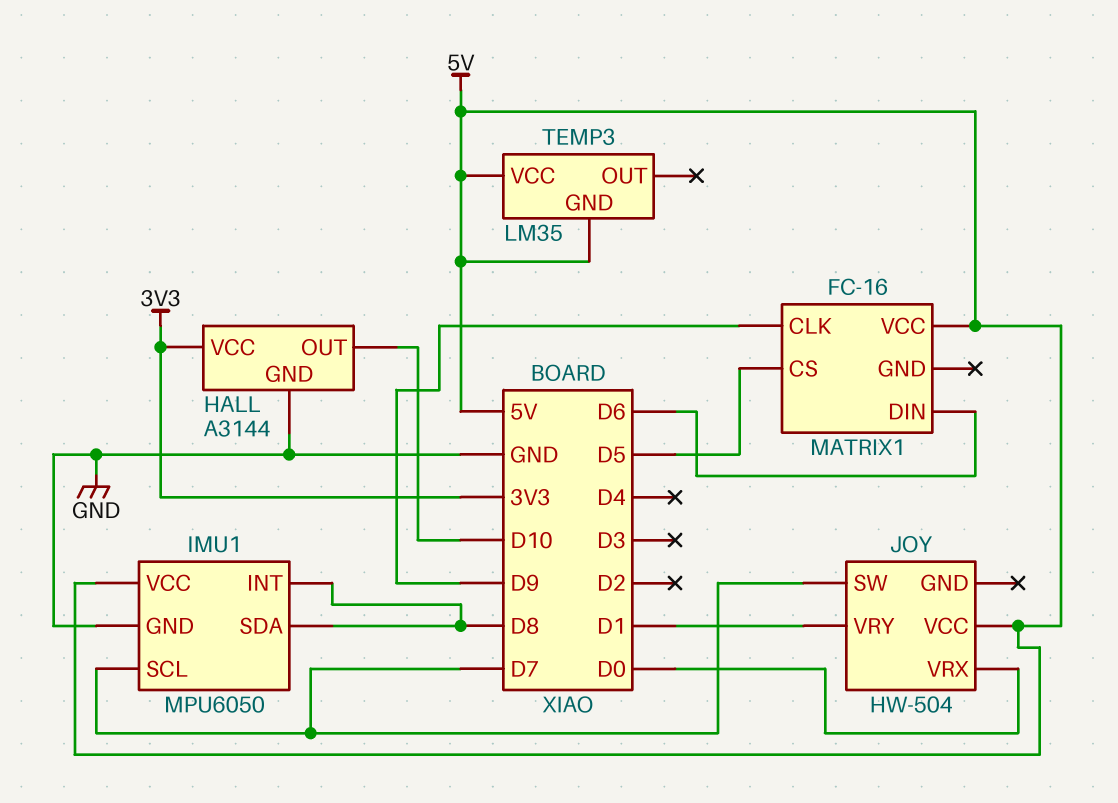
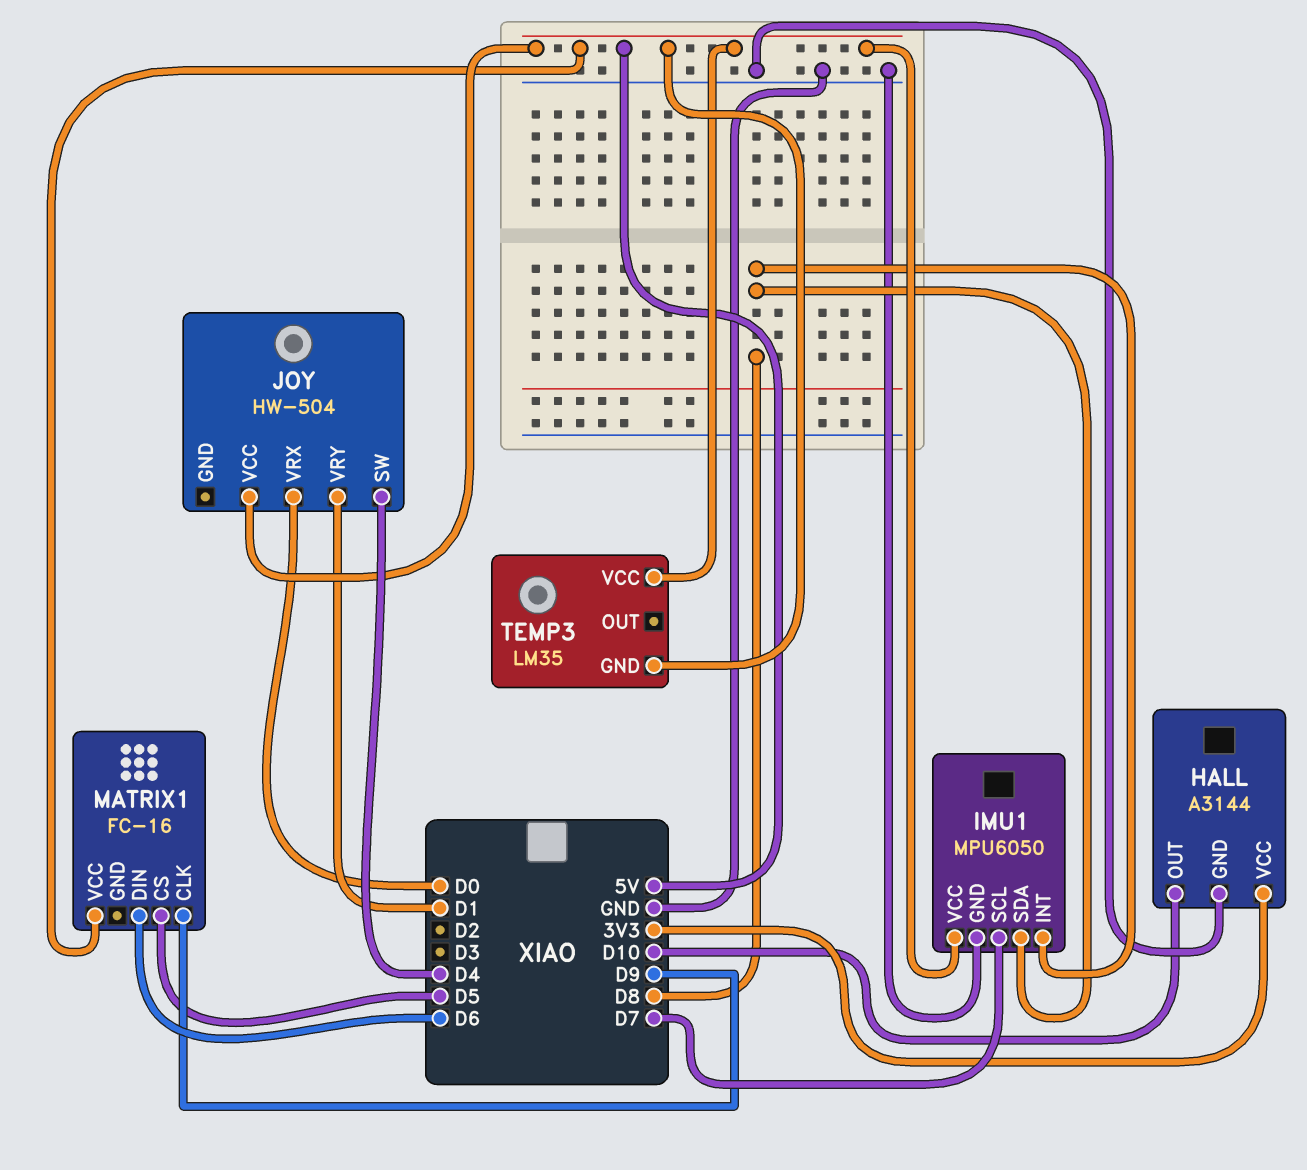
JOY pin SW: D7 -> D4

